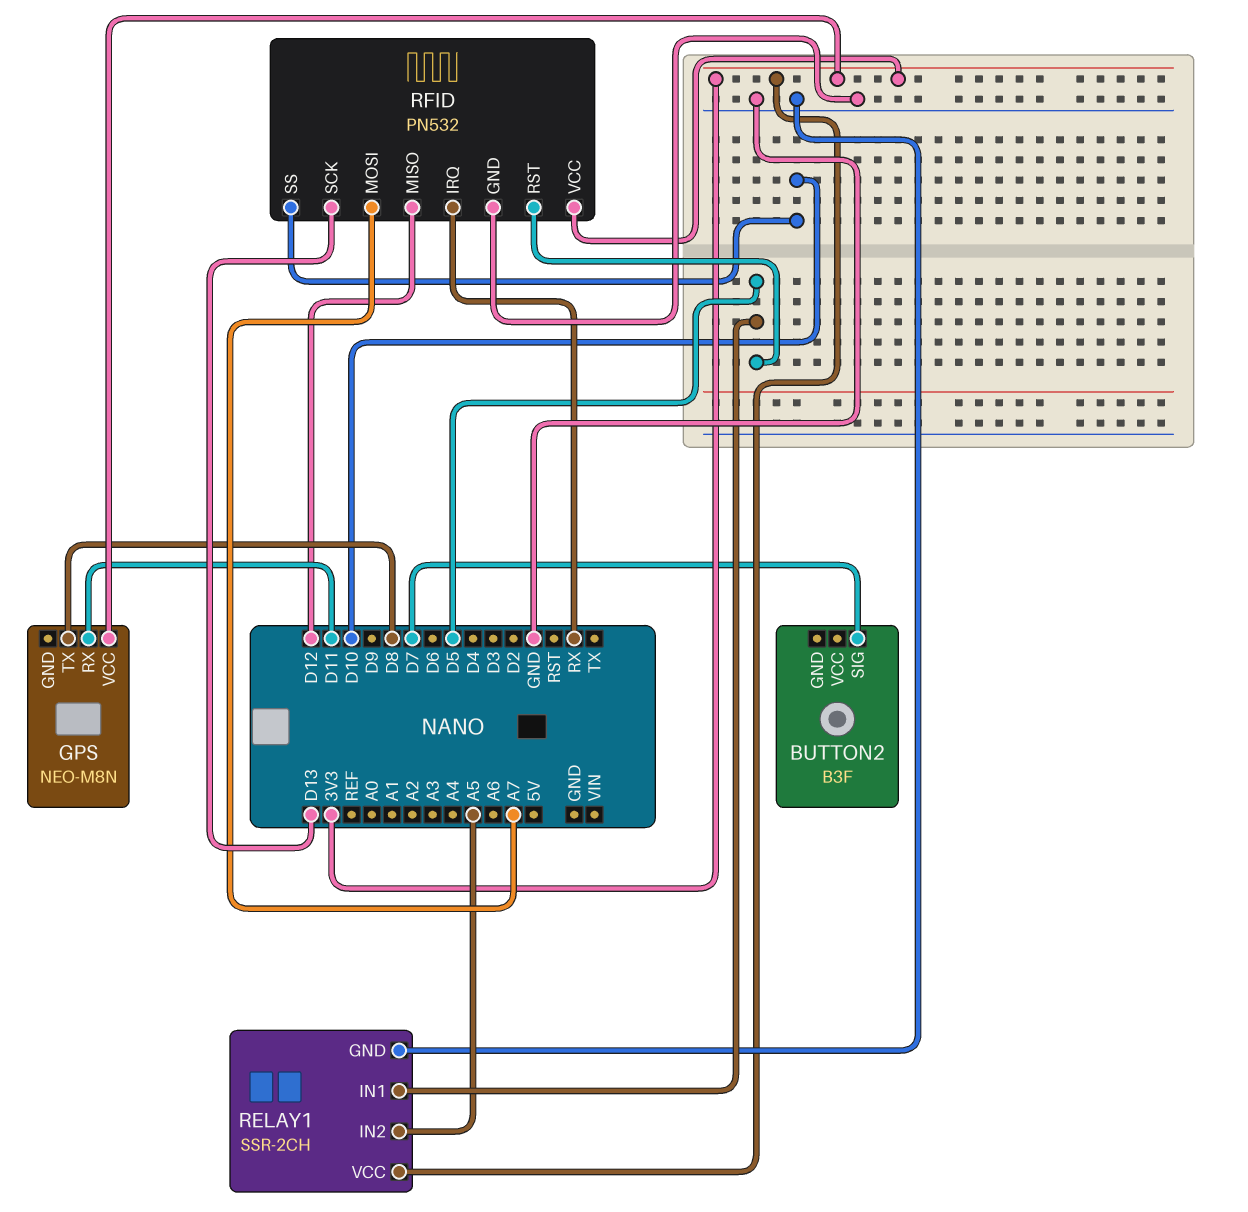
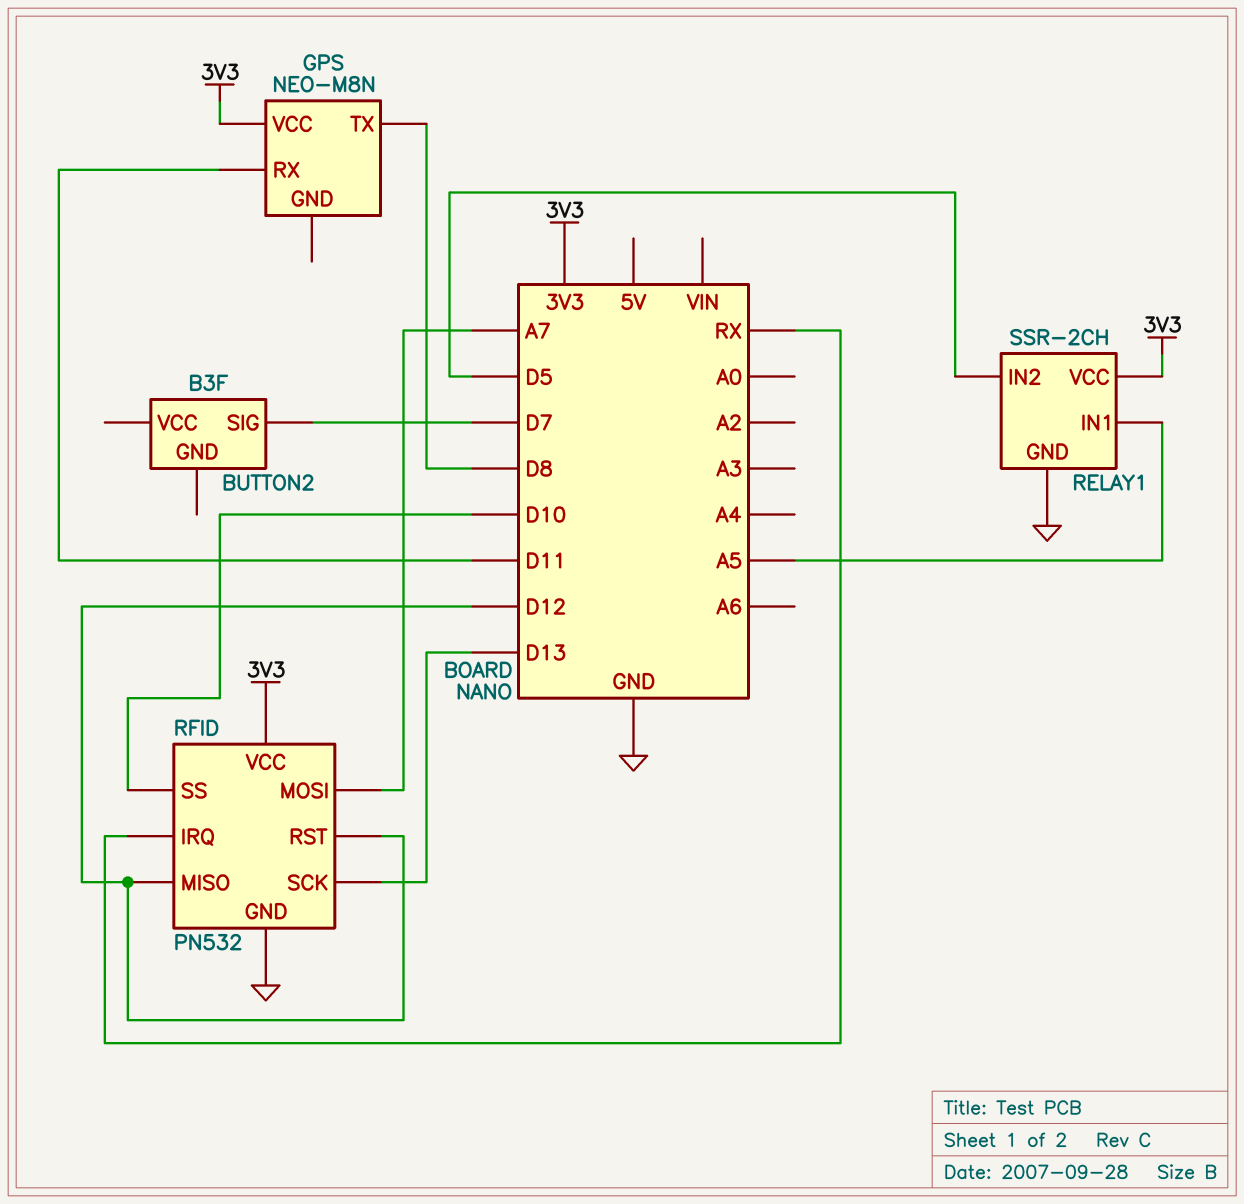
RELAY1 pin IN1: D5 -> A5
RELAY1 pin IN2: A5 -> D5
RFID pin RST: D5 -> D12

